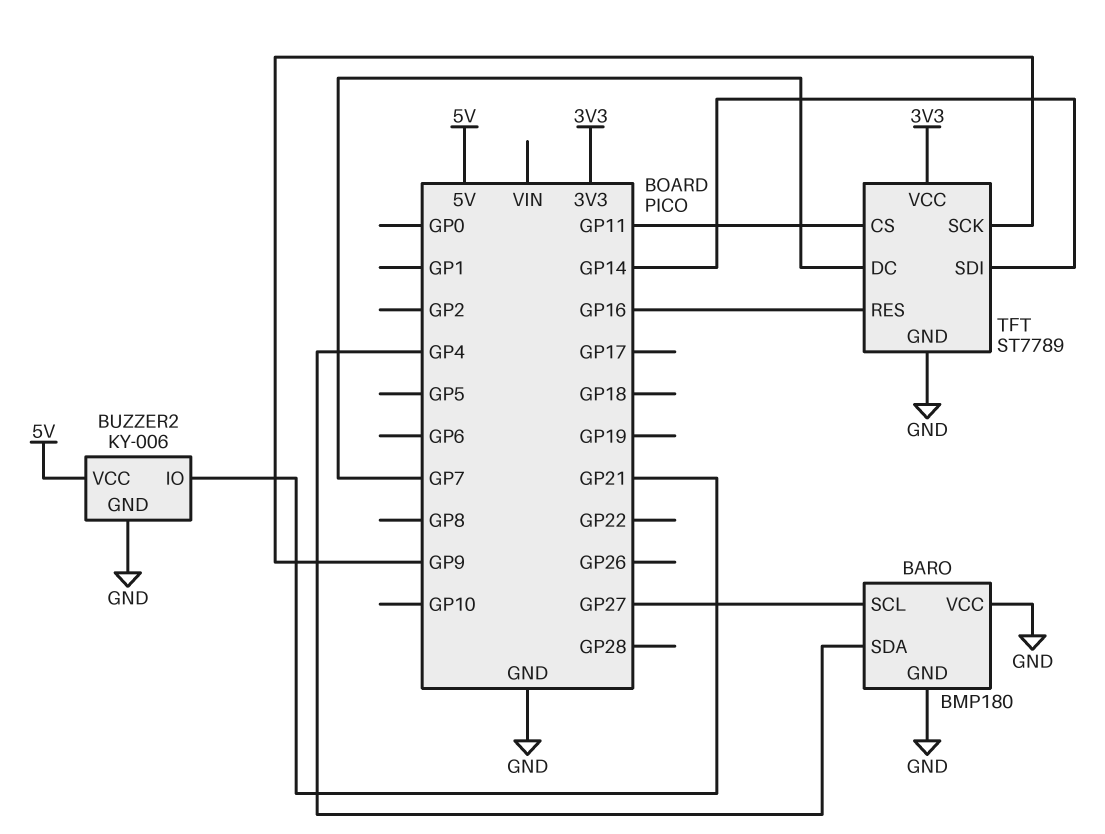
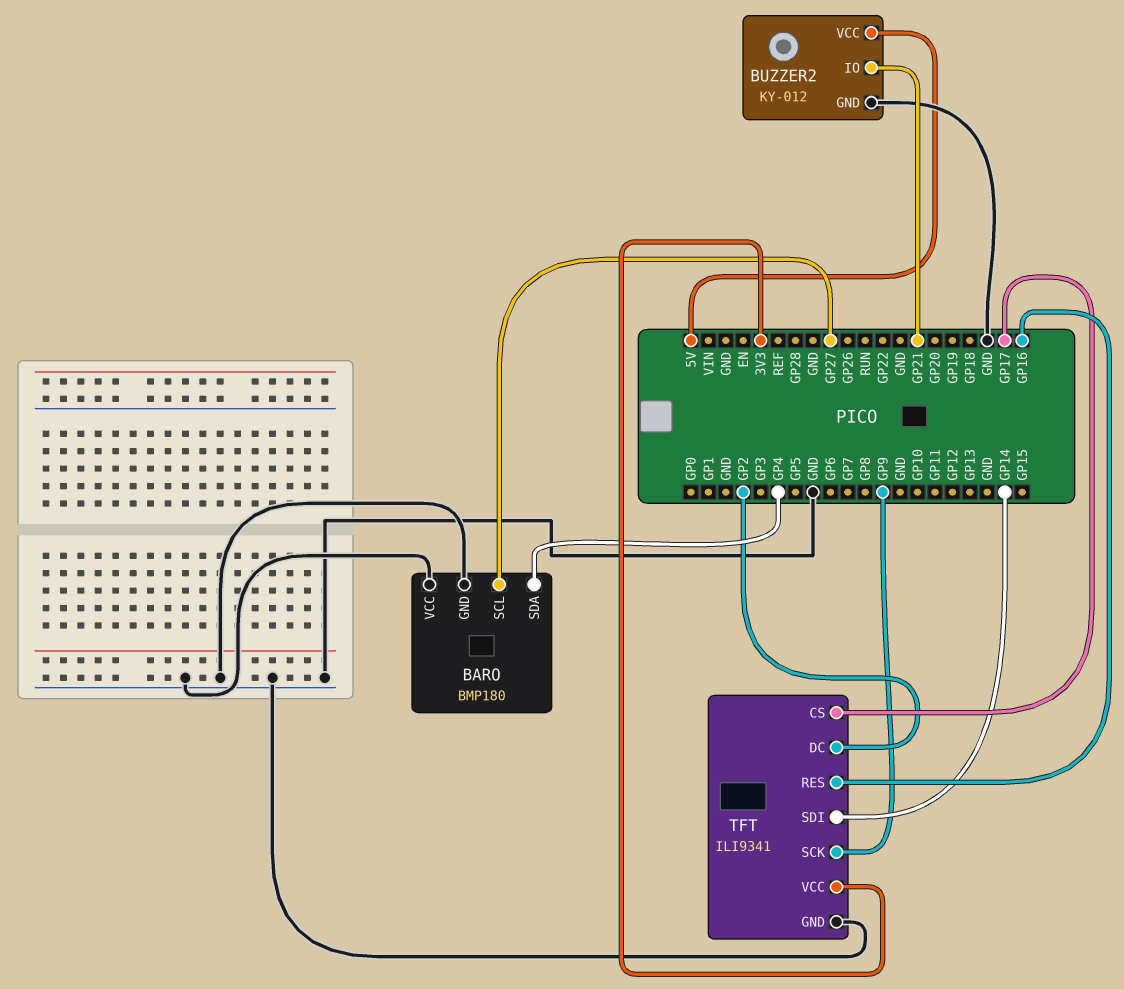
BUZZER2: KY-006 -> KY-012
TFT: ST7789 -> ILI9341
TFT pin CS: GP11 -> GP17
TFT pin DC: GP7 -> GP2

